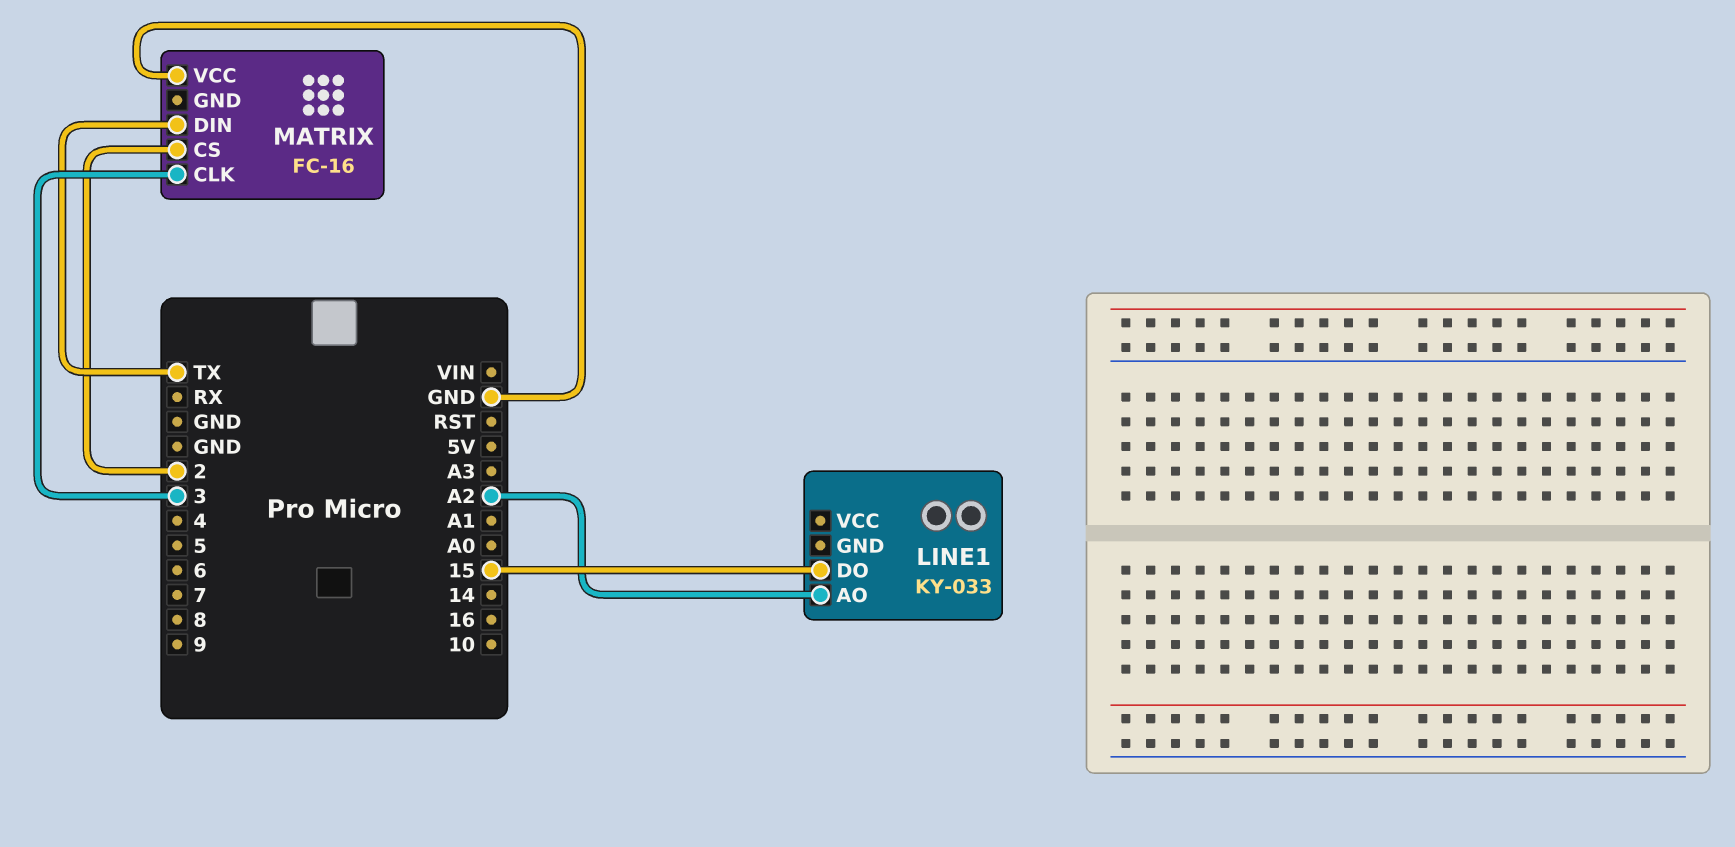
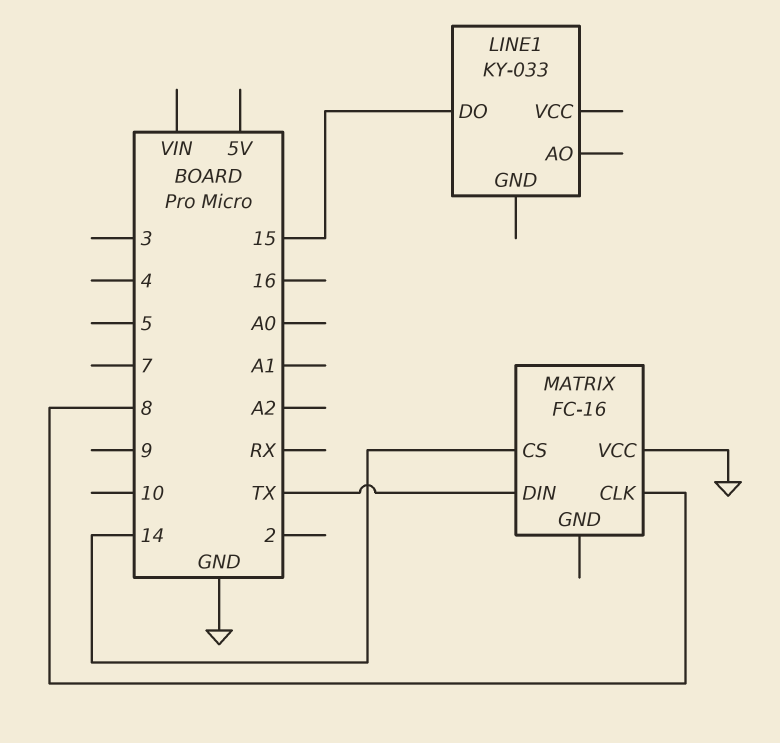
LINE1 pin AO: A2 -> none
MATRIX pin CLK: 3 -> 8
MATRIX pin CS: 2 -> 14

